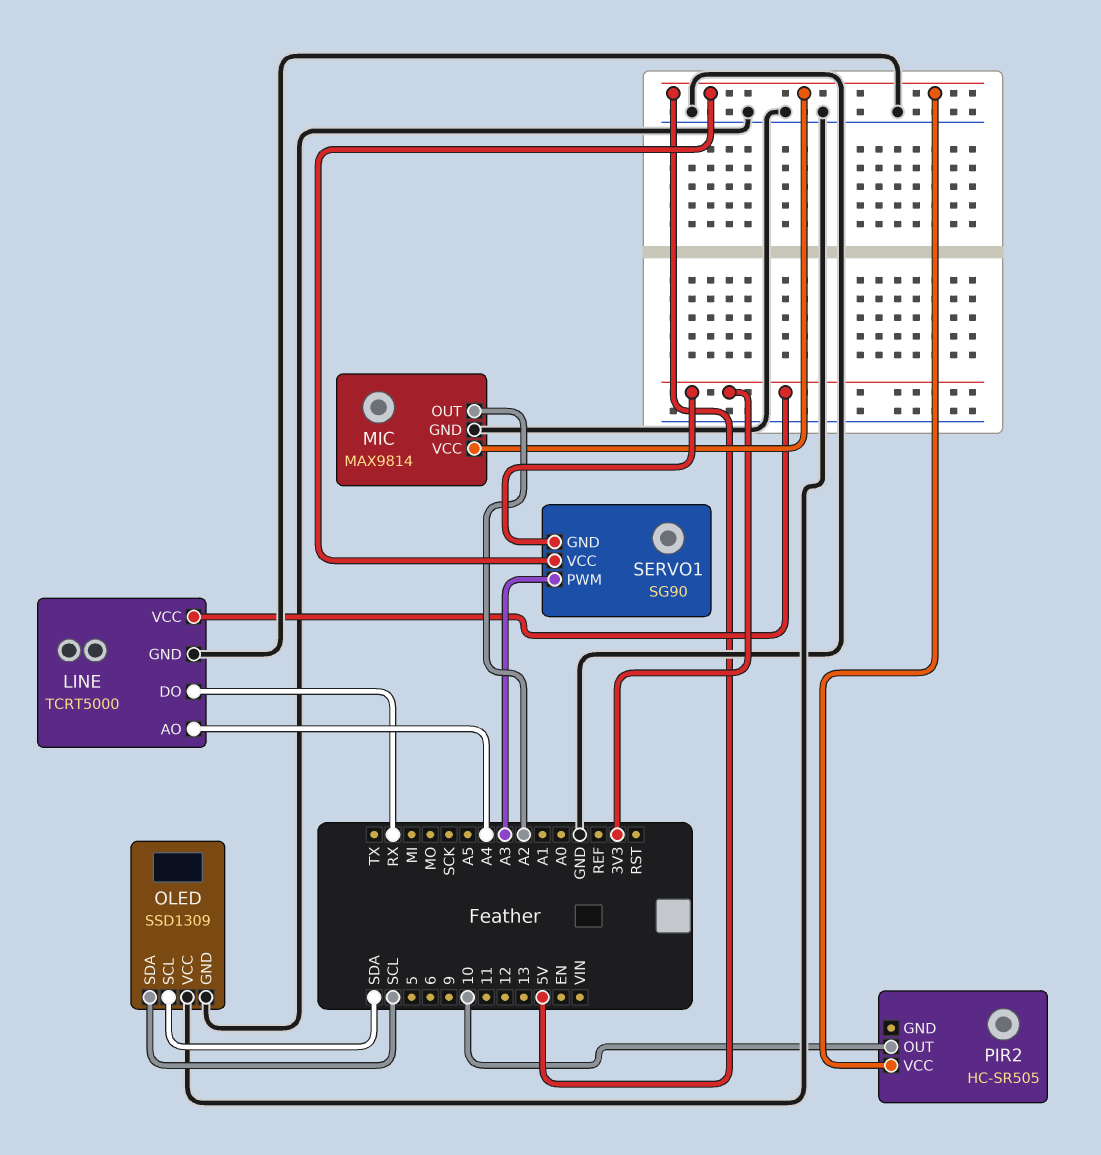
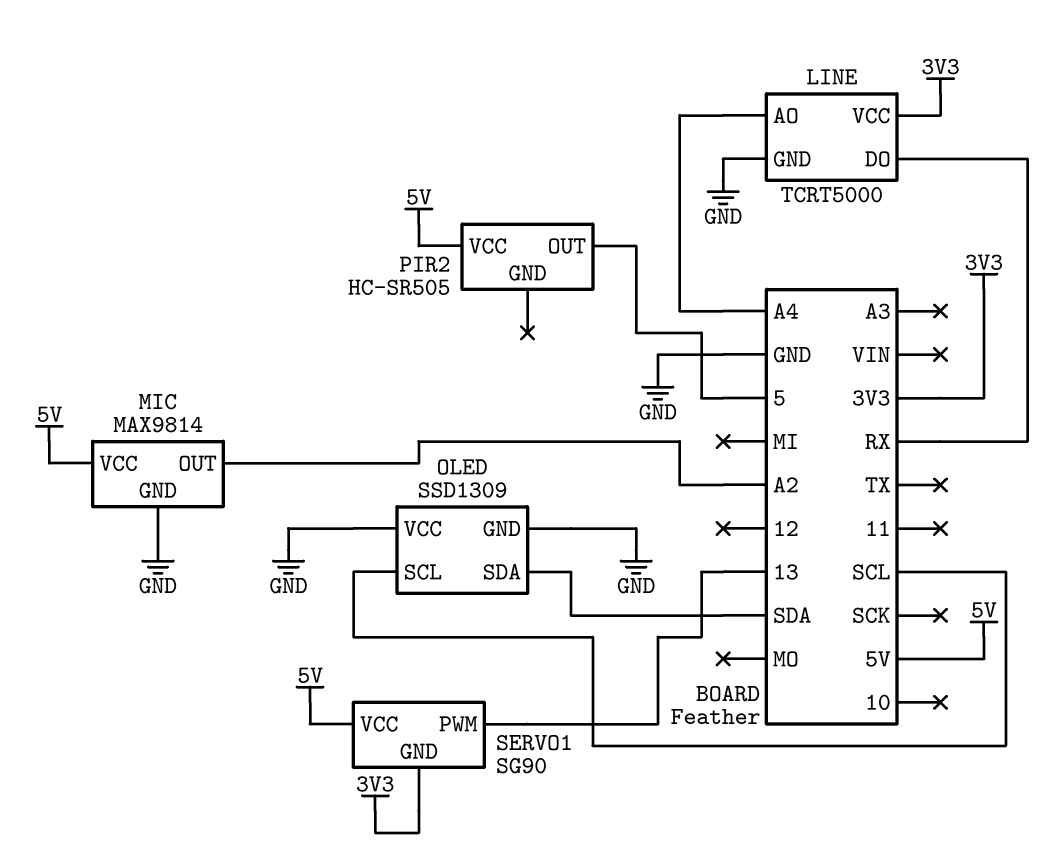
OLED pin SCL: SDA -> SCL
OLED pin SDA: SCL -> SDA
PIR2 pin OUT: 10 -> 5
SERVO1 pin PWM: A3 -> 13

